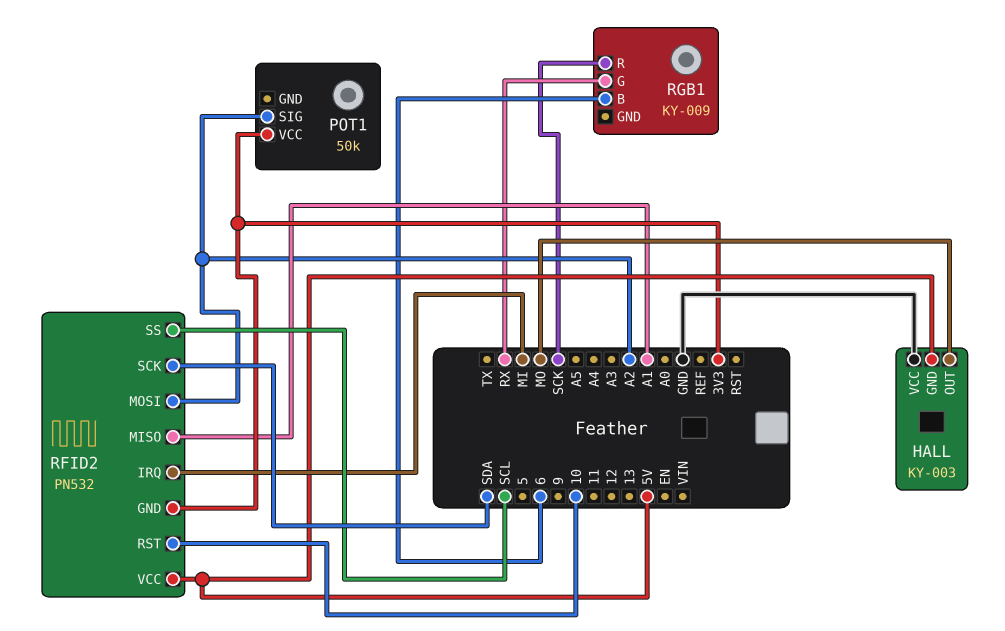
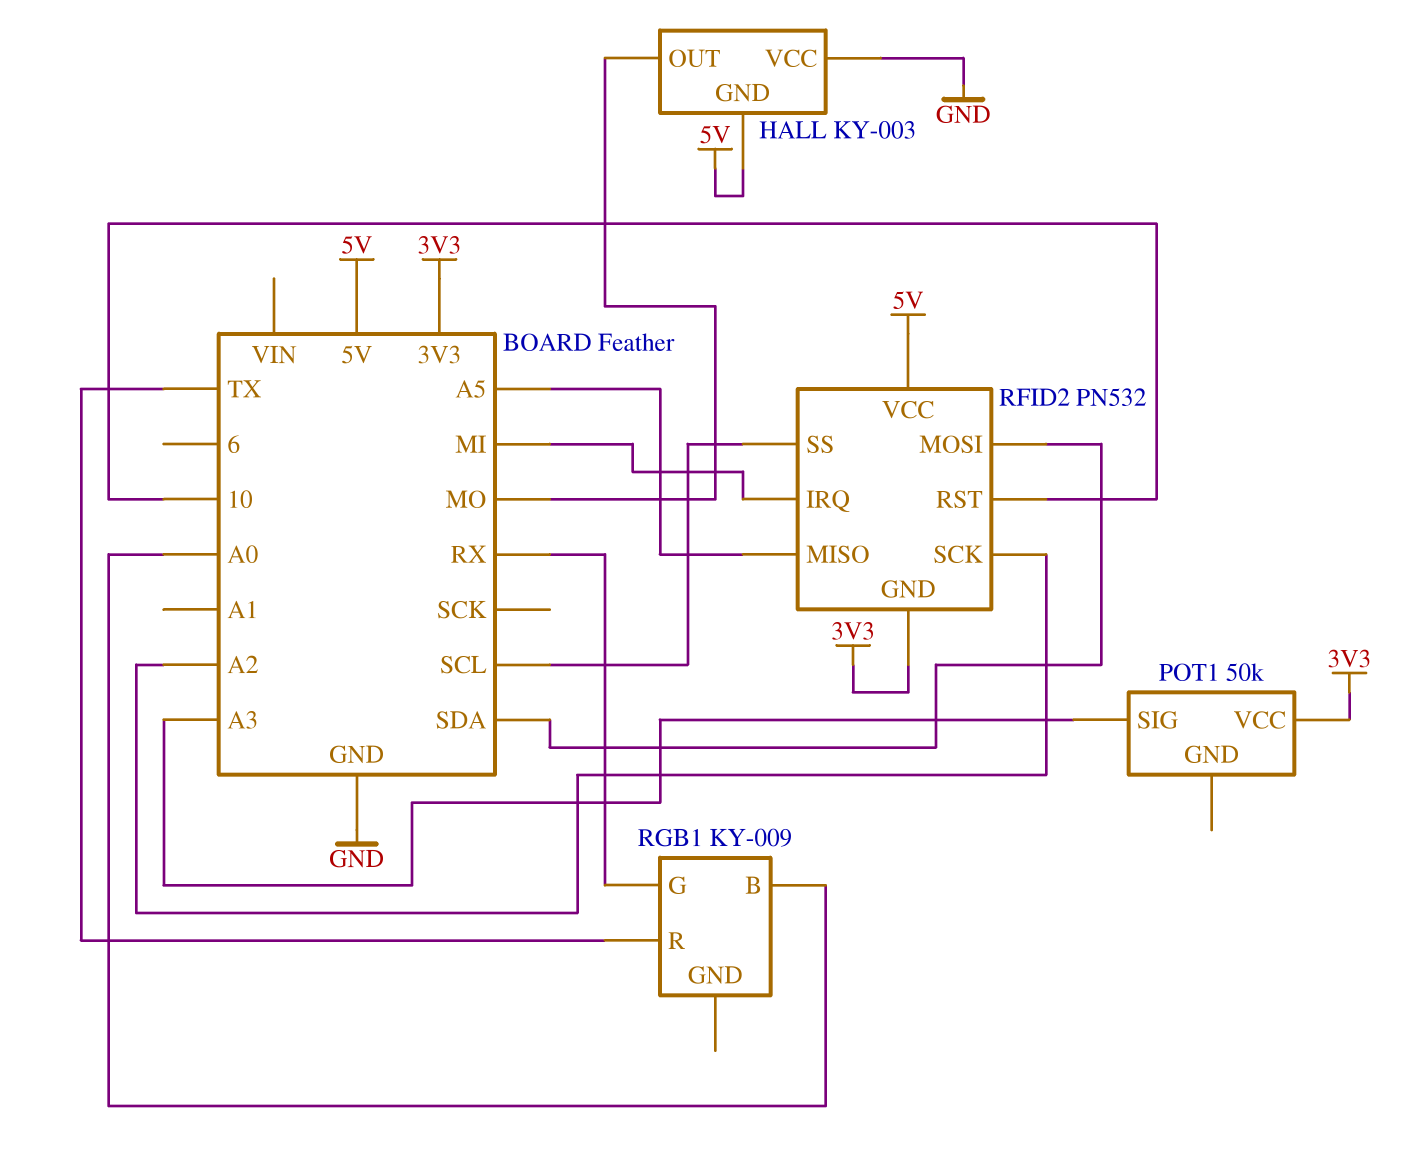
POT1 pin SIG: A2 -> A3
RFID2 pin MISO: A1 -> A5
RFID2 pin MOSI: A2 -> SDA
RFID2 pin SCK: SDA -> A2
RGB1 pin B: 6 -> A0
RGB1 pin R: SCK -> TX

